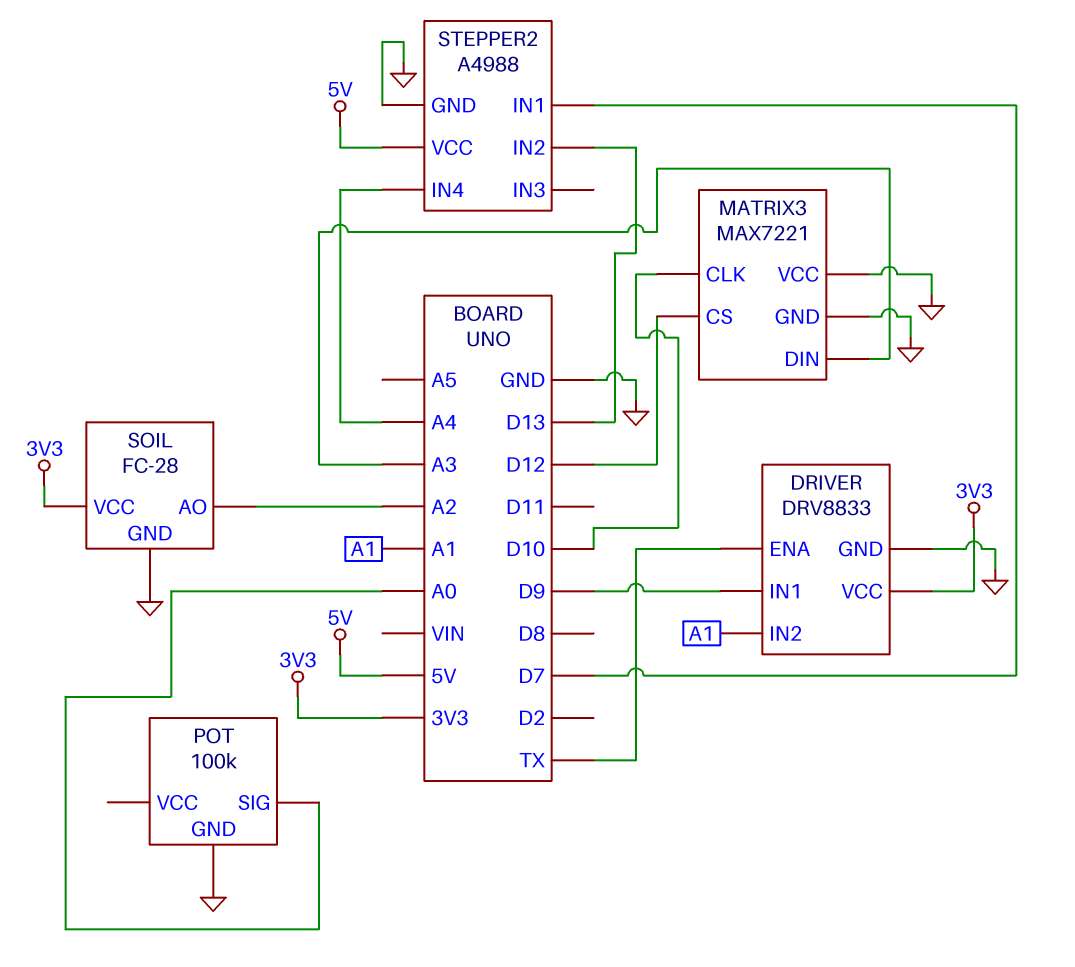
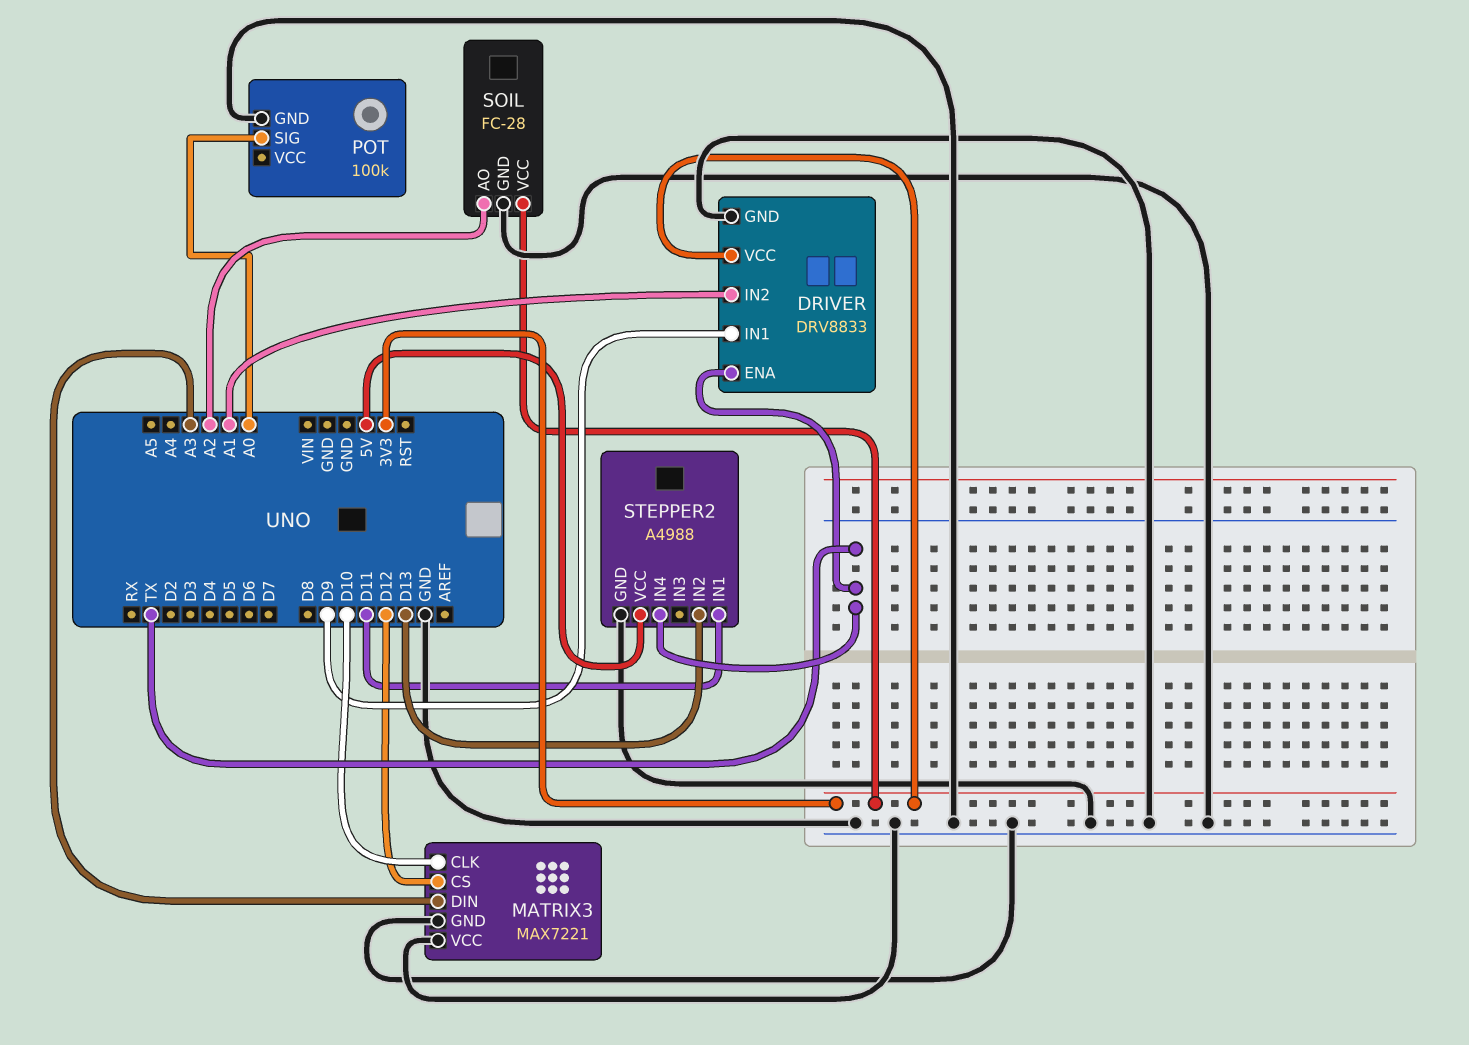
STEPPER2 pin IN1: D7 -> D11
STEPPER2 pin IN4: A4 -> TX

